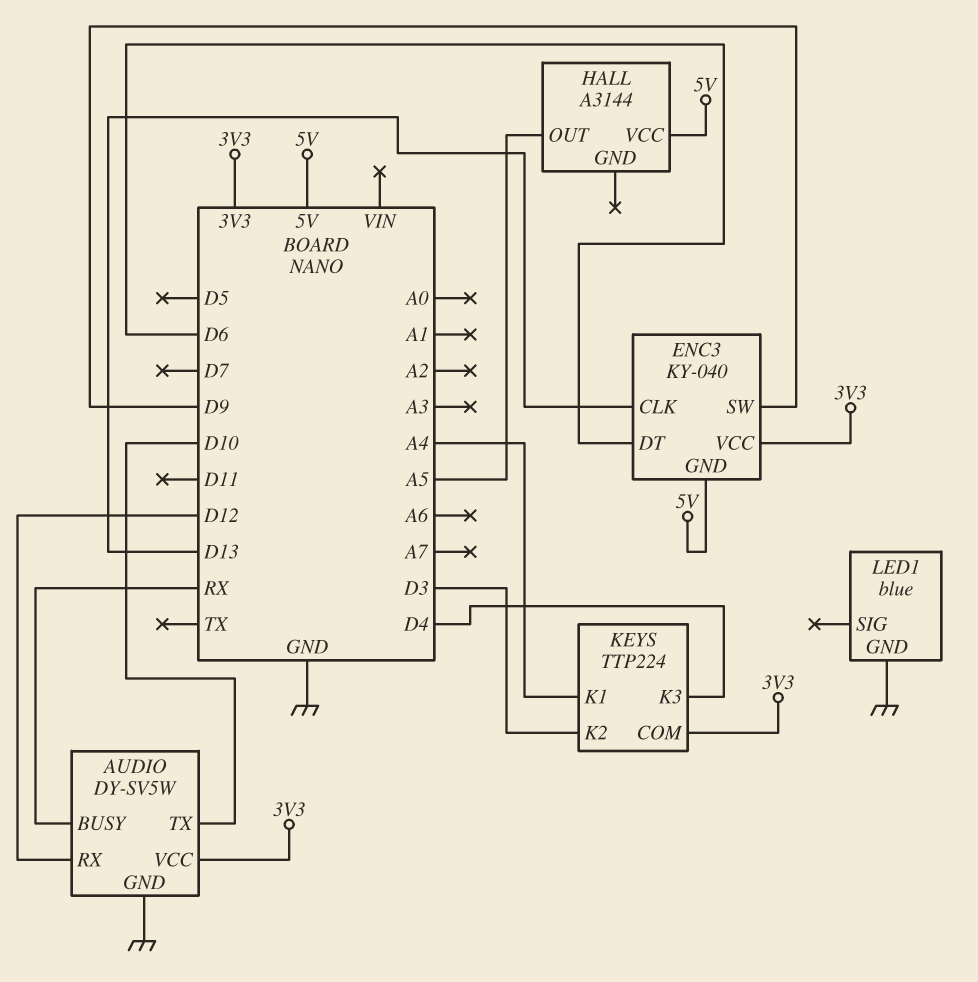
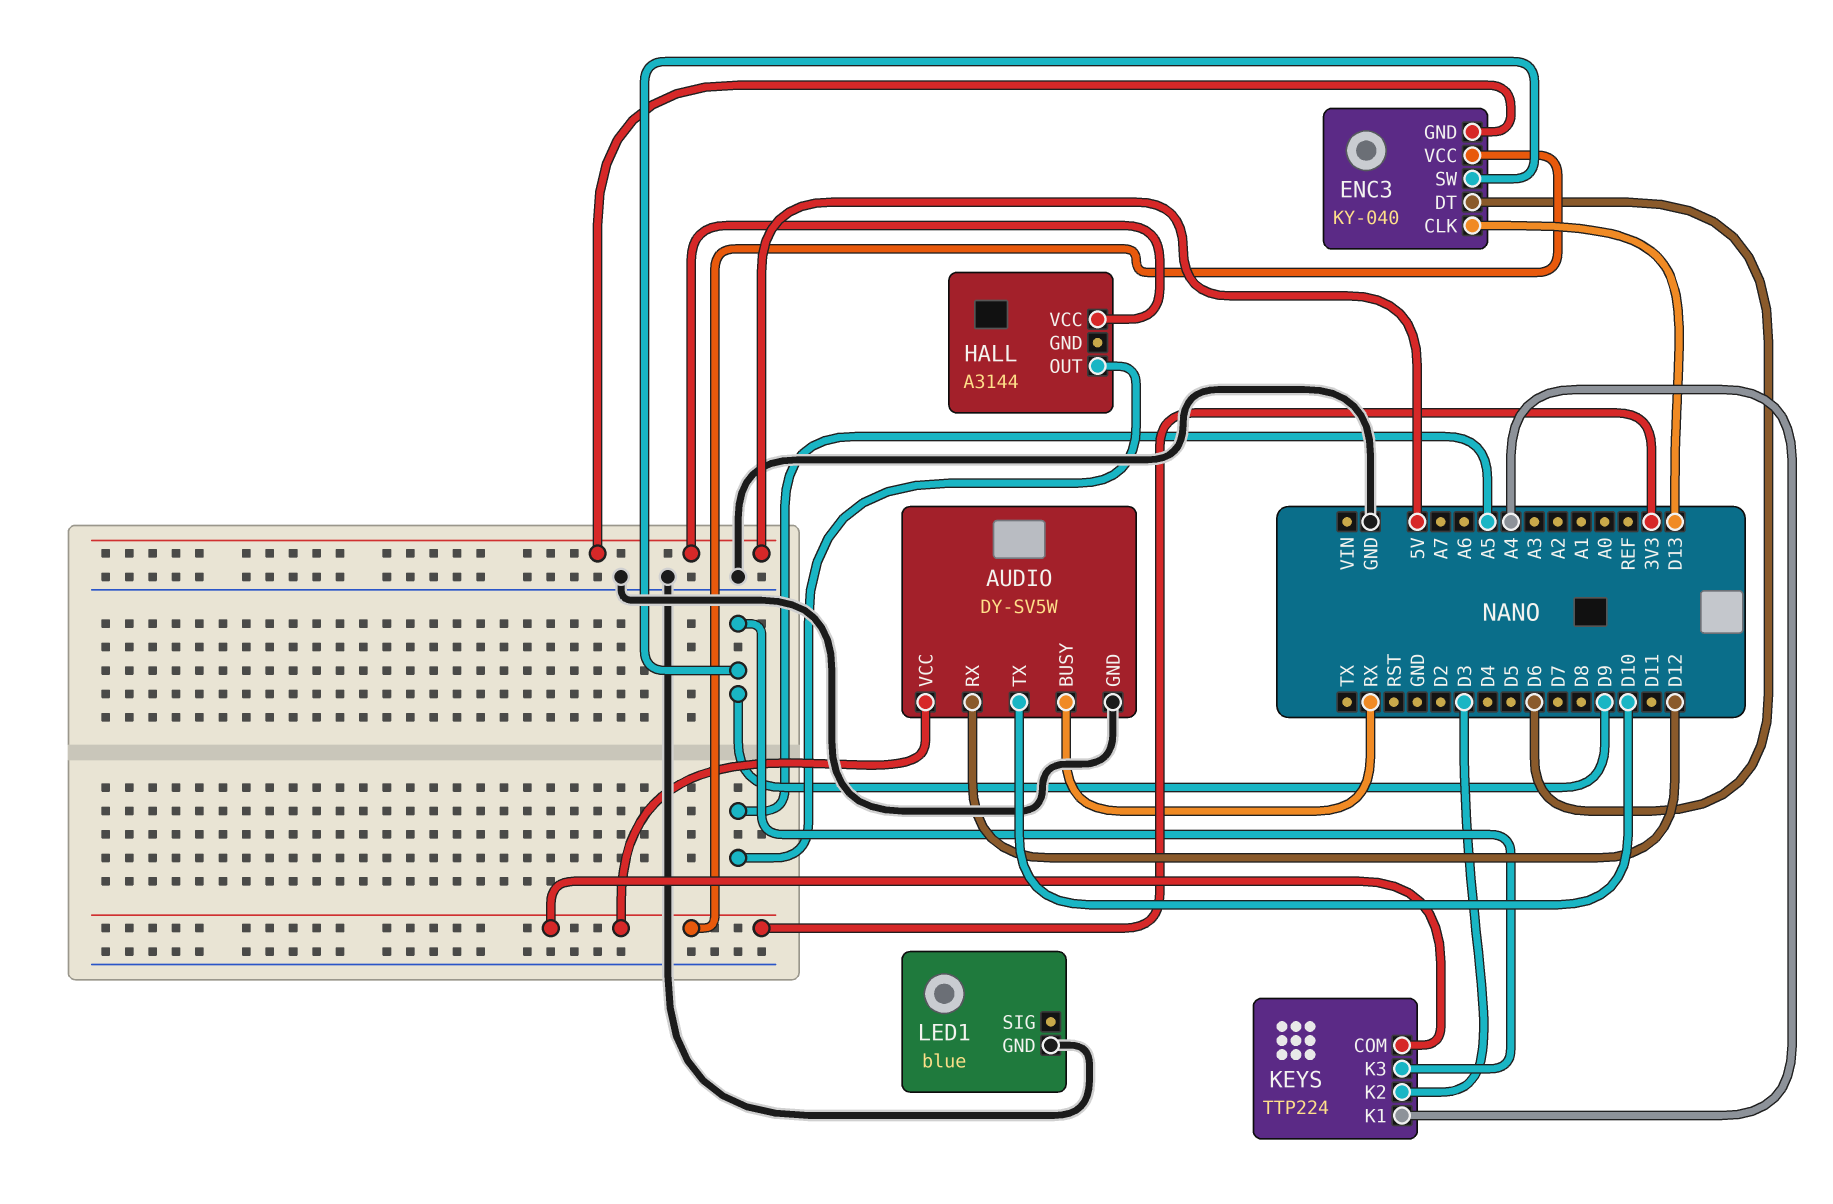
KEYS pin K3: D4 -> D9

